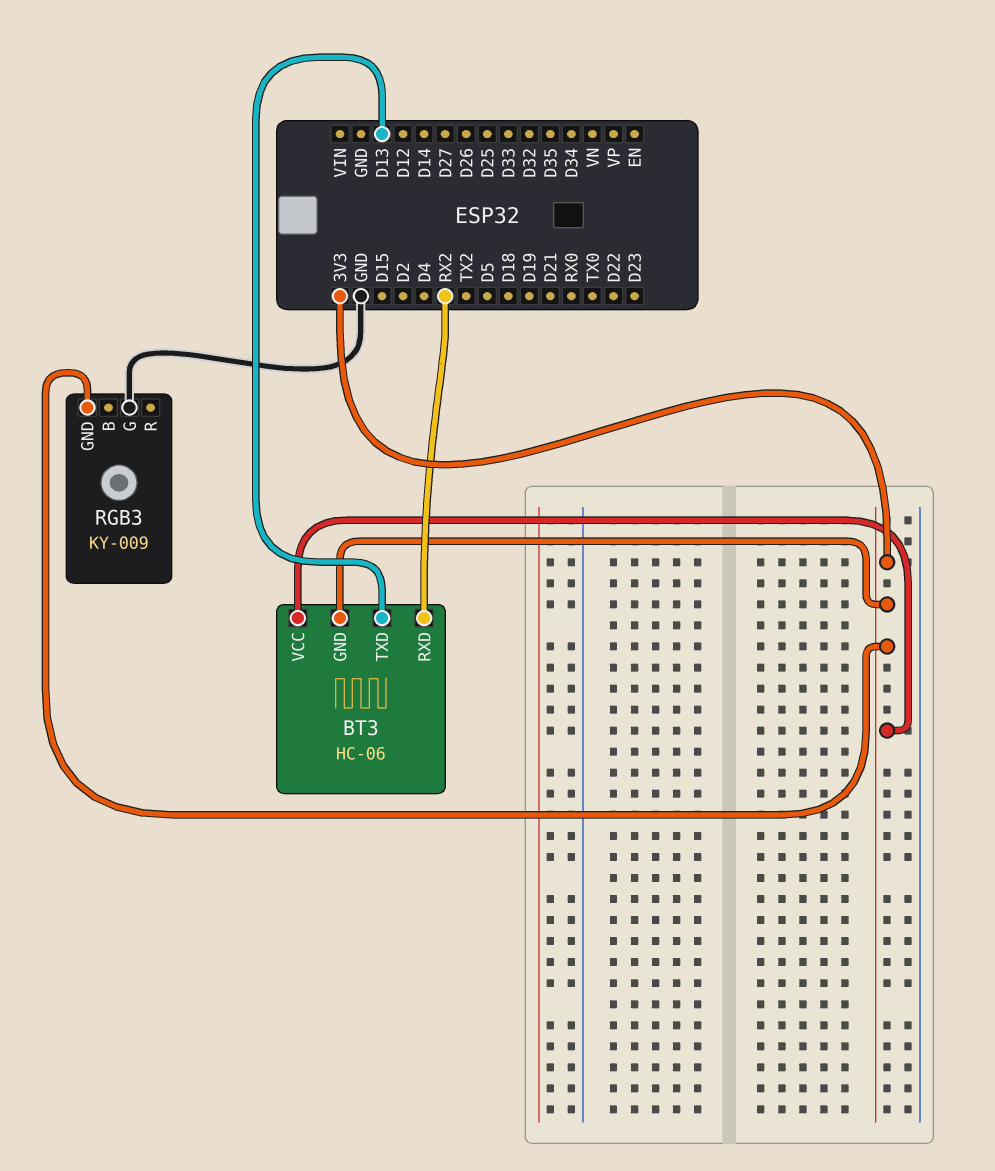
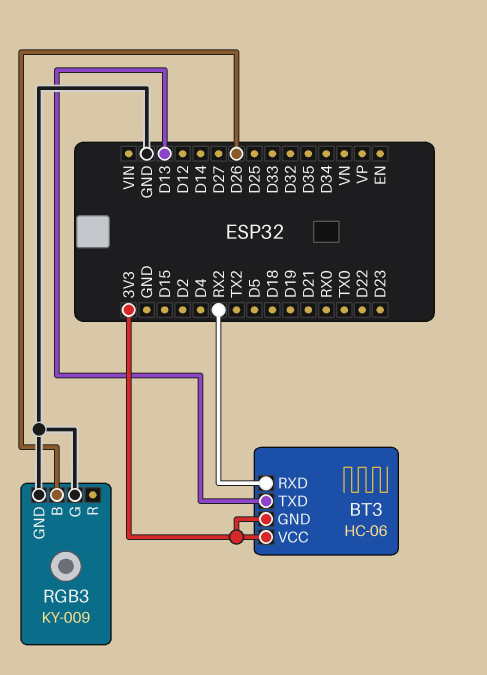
RGB3 pin B: none -> D26
RGB3 pin GND: 3V3 -> GND

